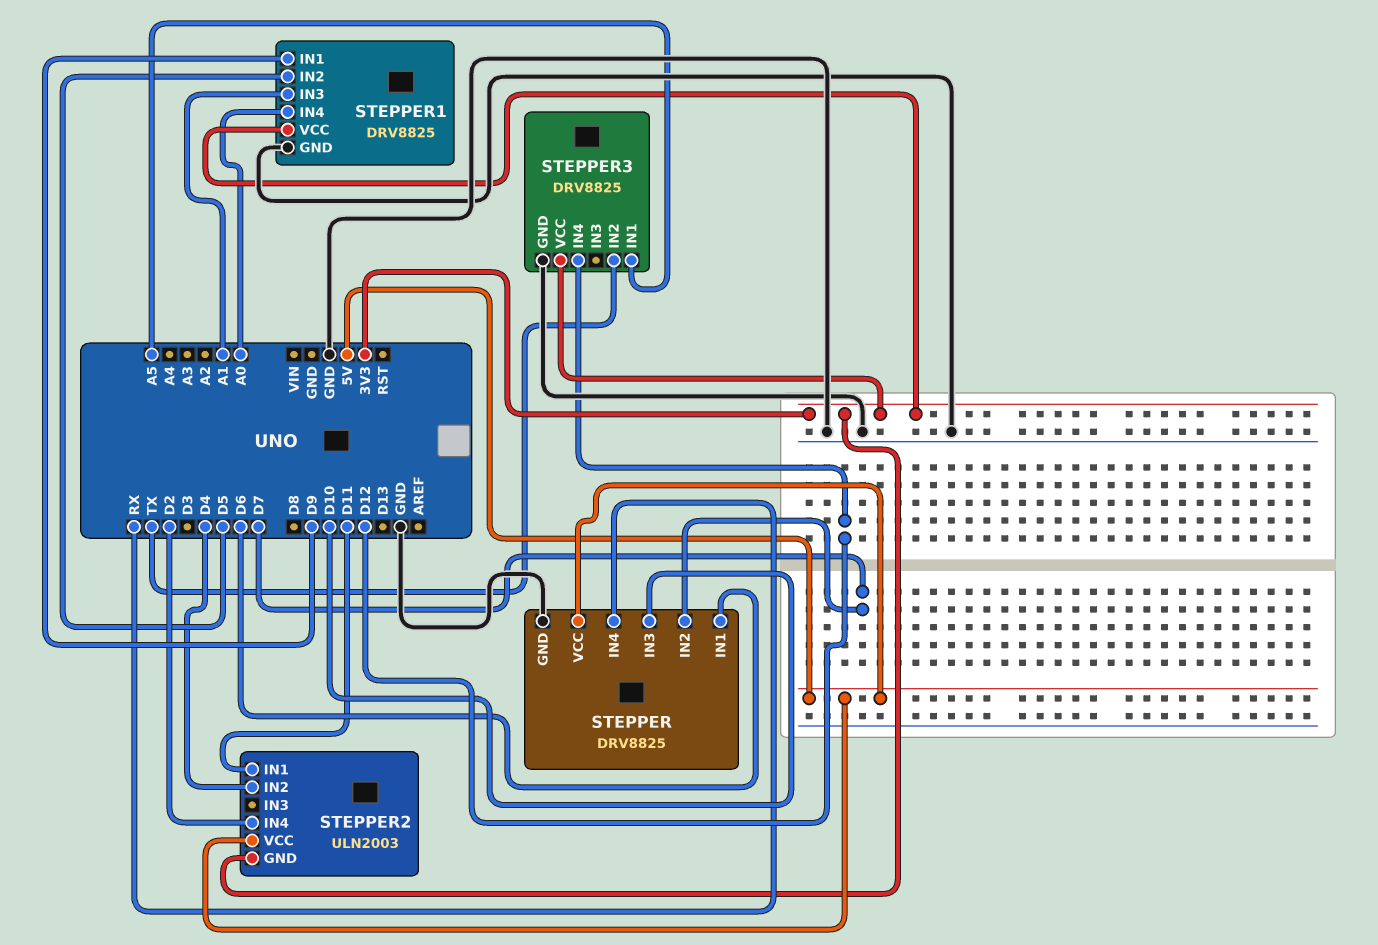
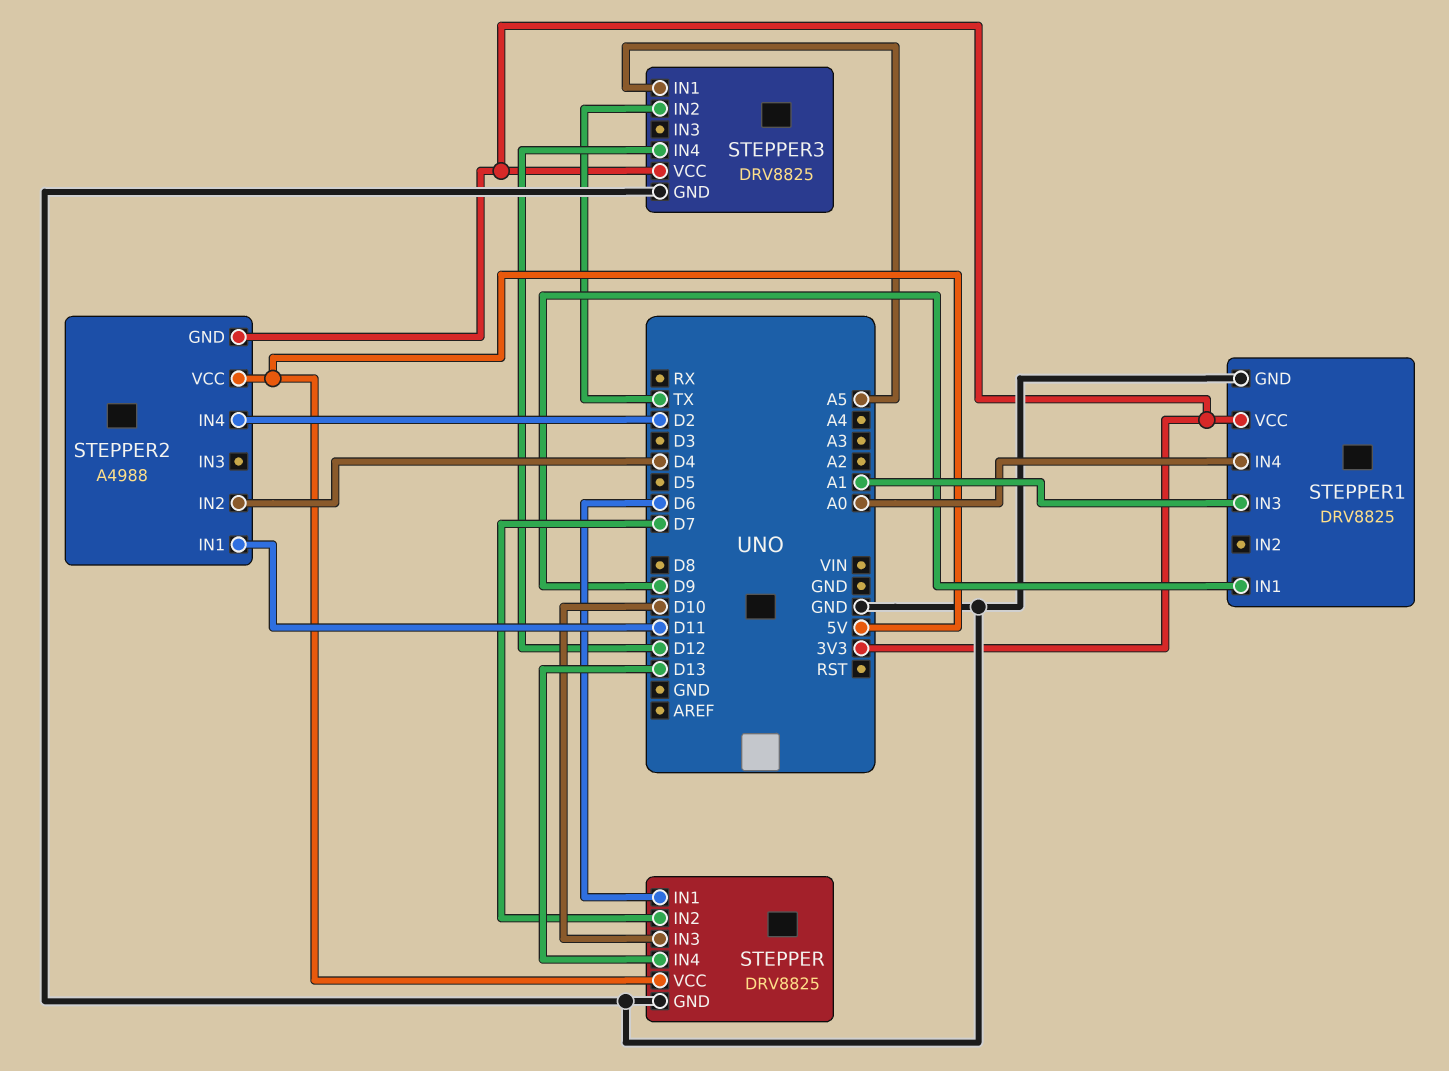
STEPPER pin IN4: RX -> D13
STEPPER1 pin IN2: D5 -> none
STEPPER2: ULN2003 -> A4988

